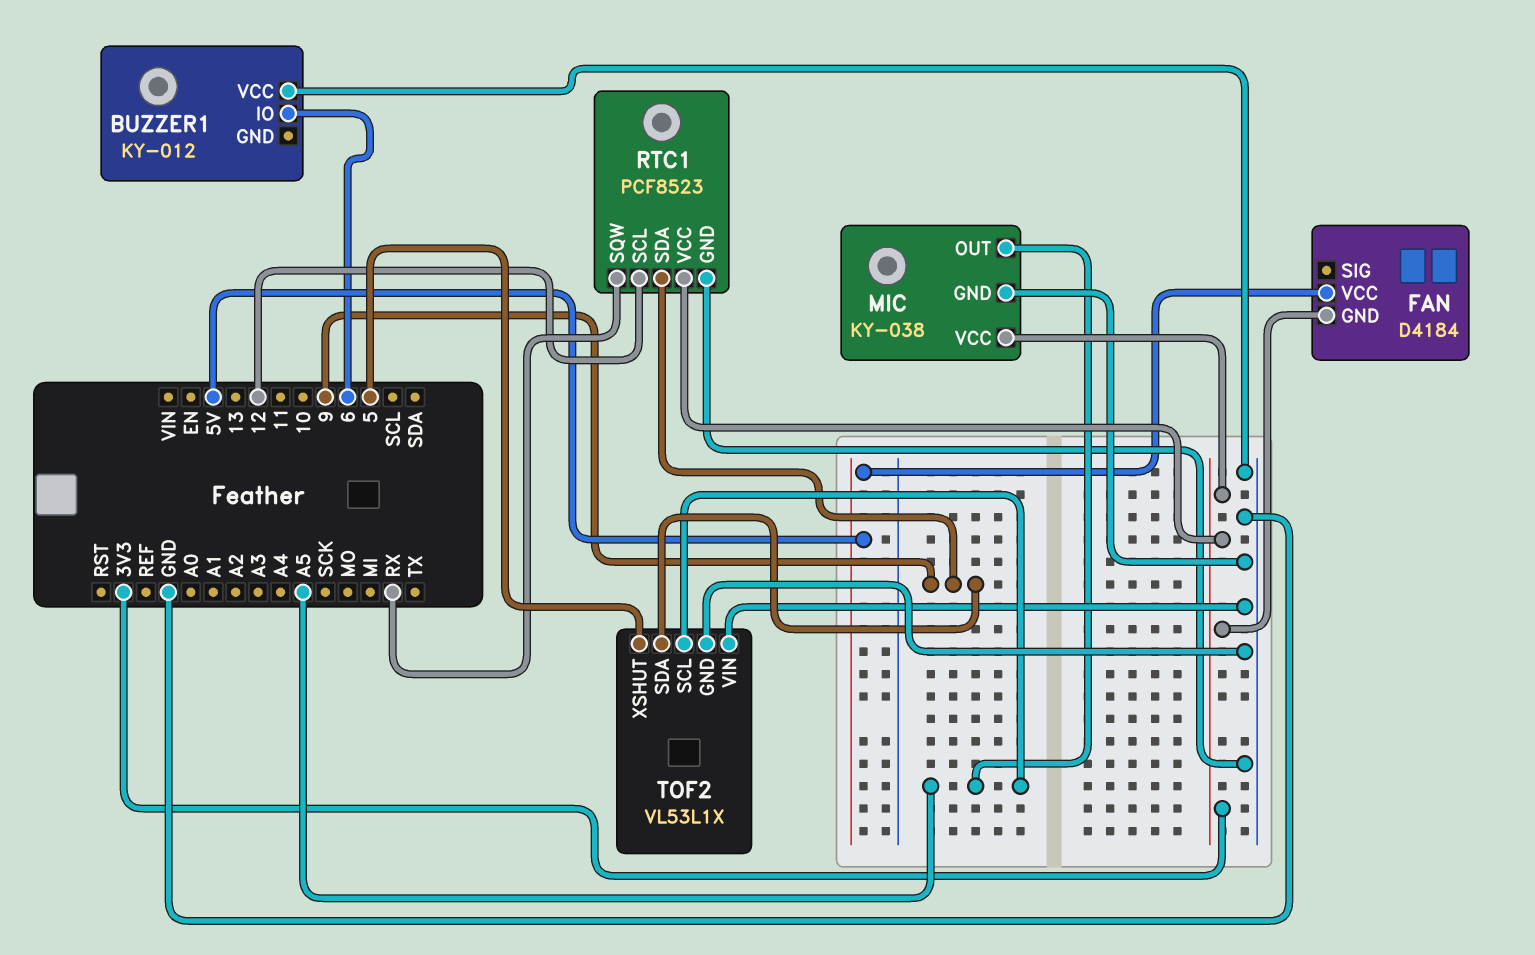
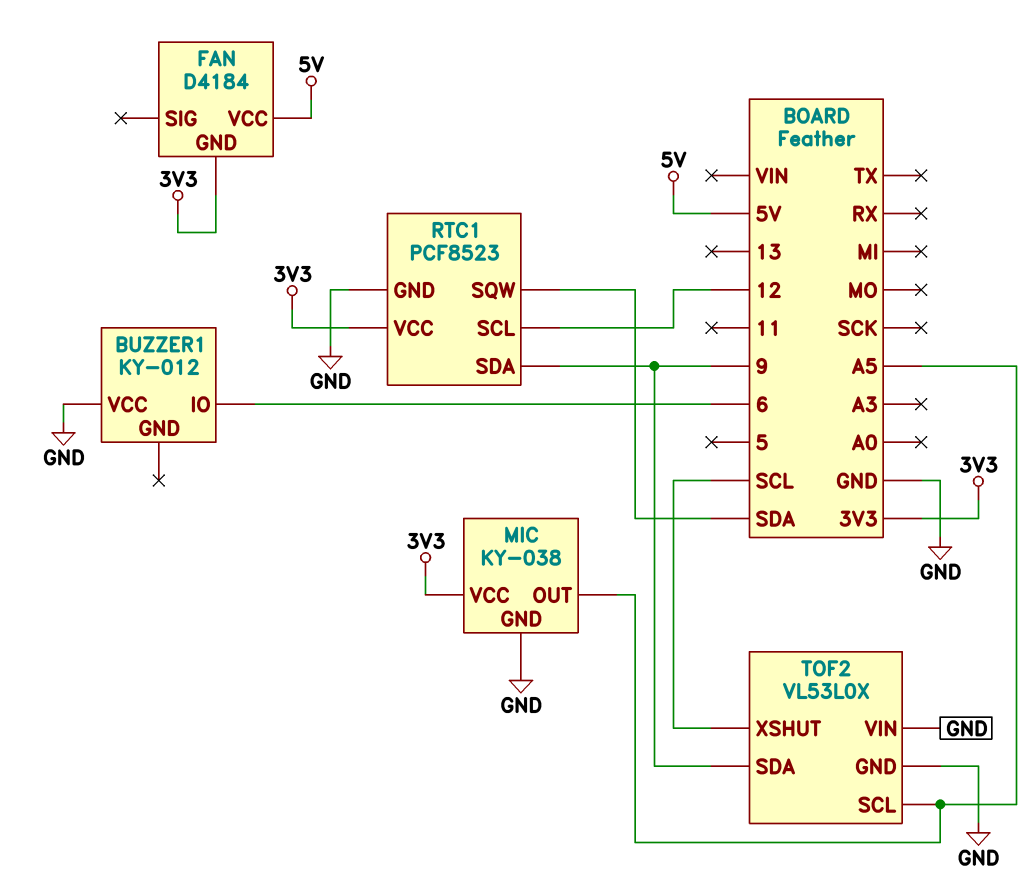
RTC1 pin SQW: RX -> SDA
TOF2: VL53L1X -> VL53L0X
TOF2 pin XSHUT: 5 -> SCL

